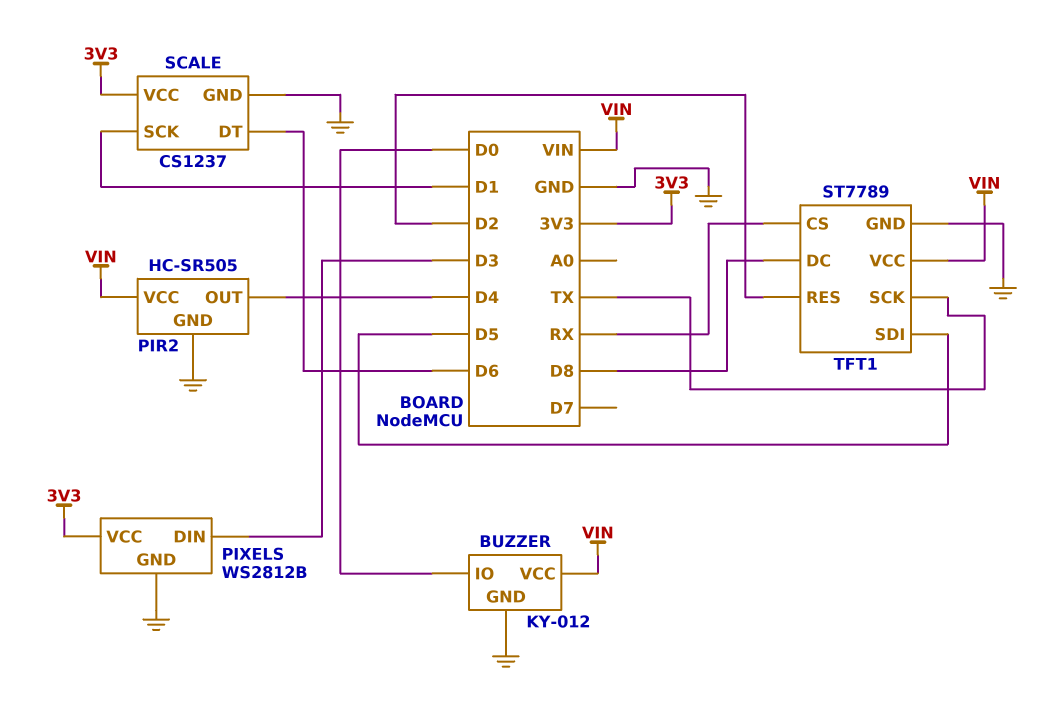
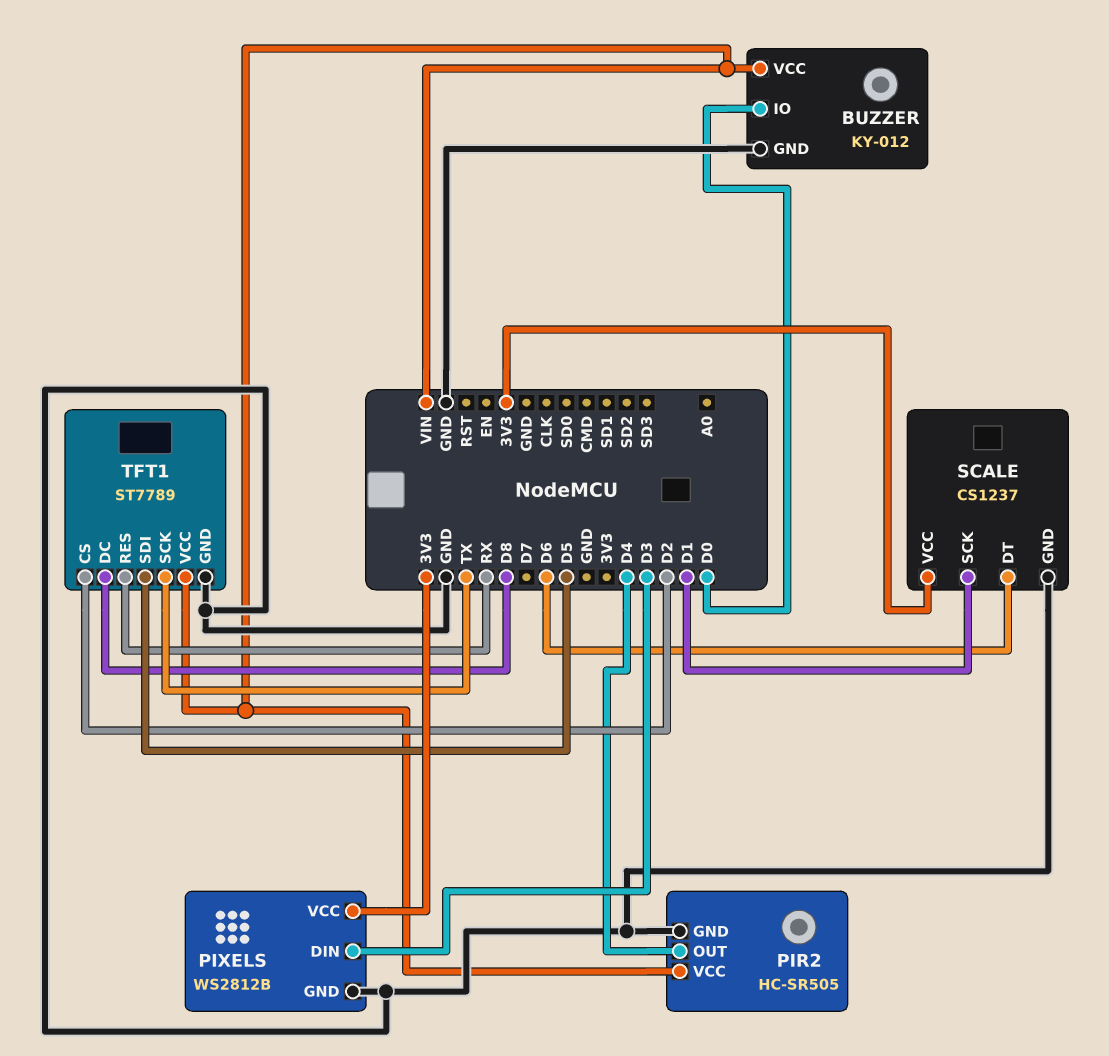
TFT1 pin CS: RX -> D2
TFT1 pin RES: D2 -> RX

